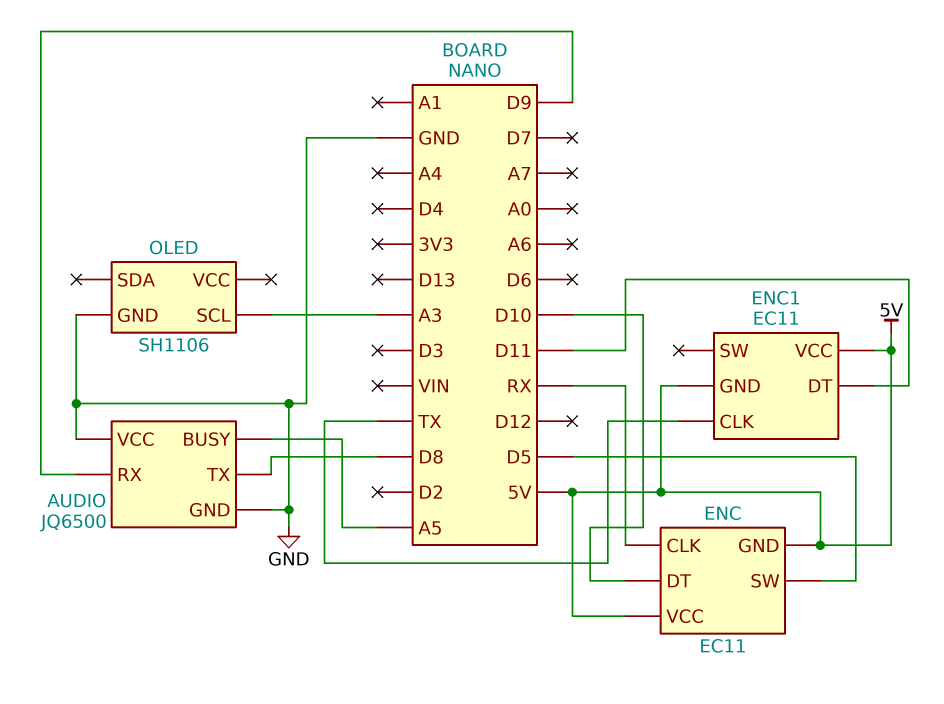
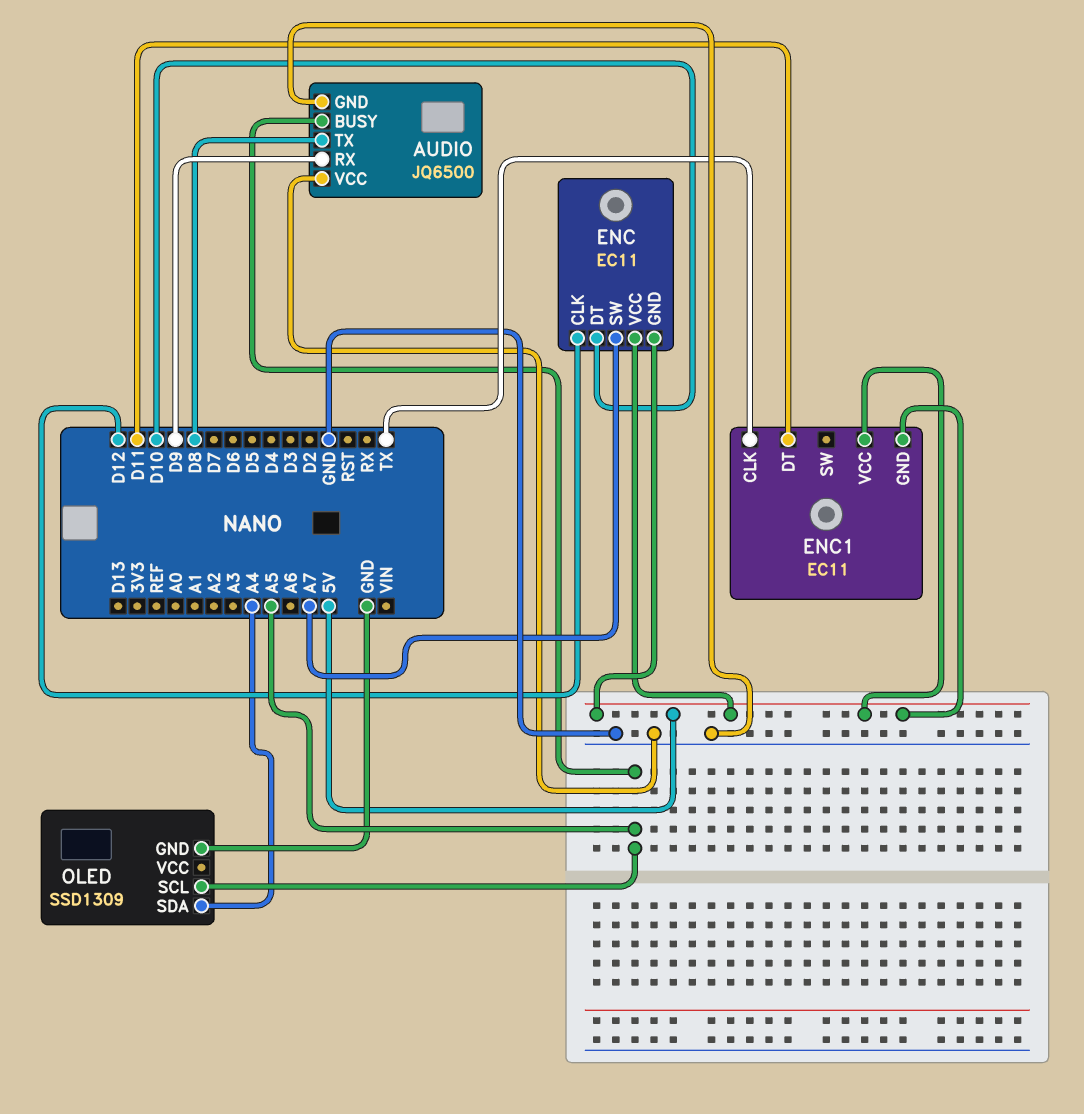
ENC pin CLK: RX -> D12
ENC pin SW: D5 -> A7
OLED: SH1106 -> SSD1309
OLED pin SCL: A3 -> A5
OLED pin SDA: none -> A4

